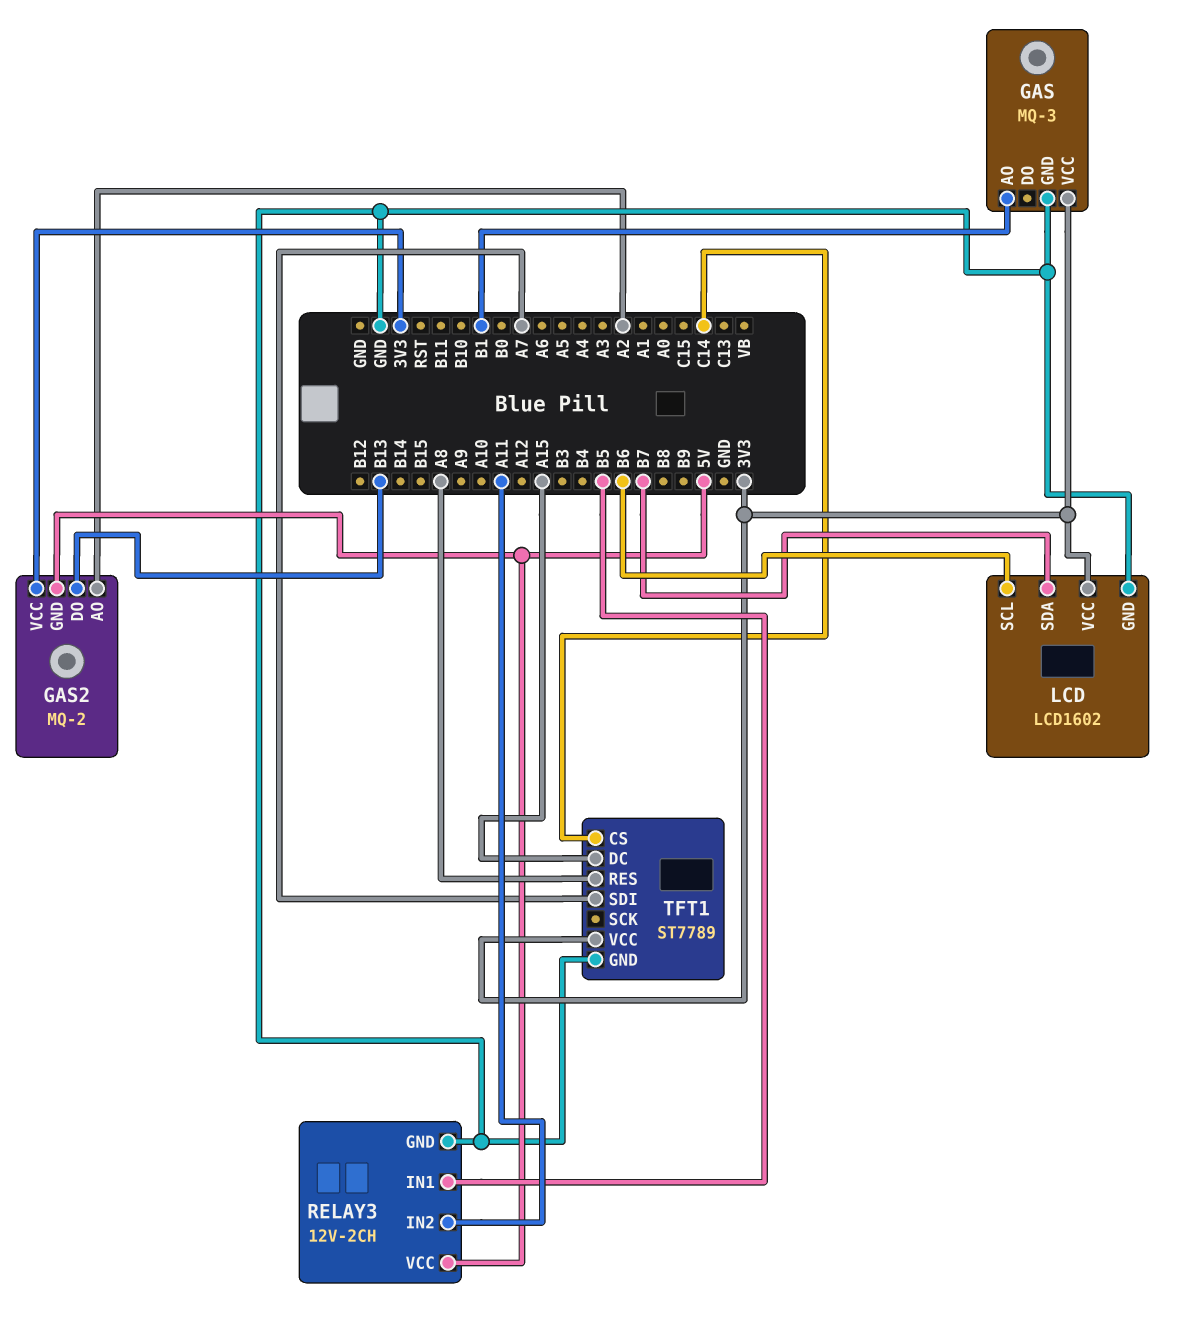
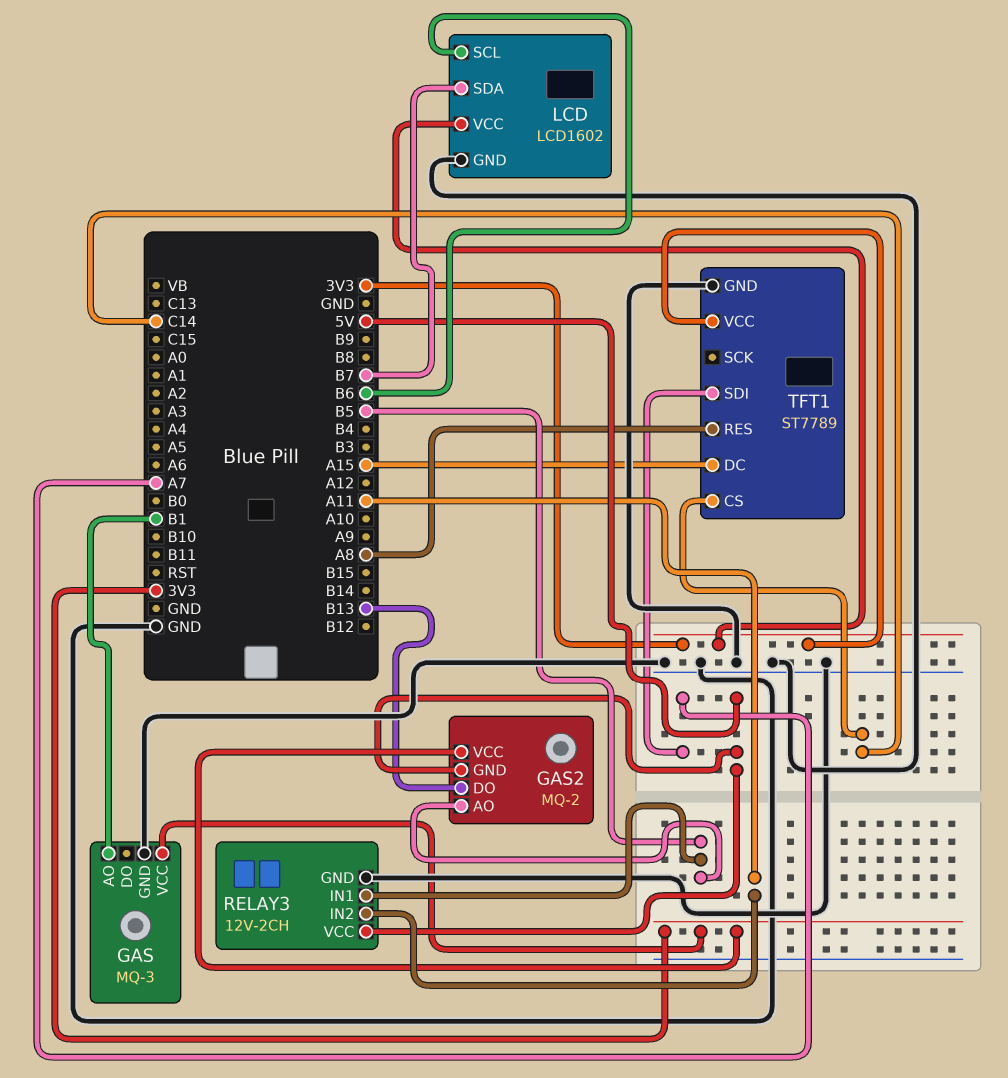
GAS2 pin AO: A2 -> B5

